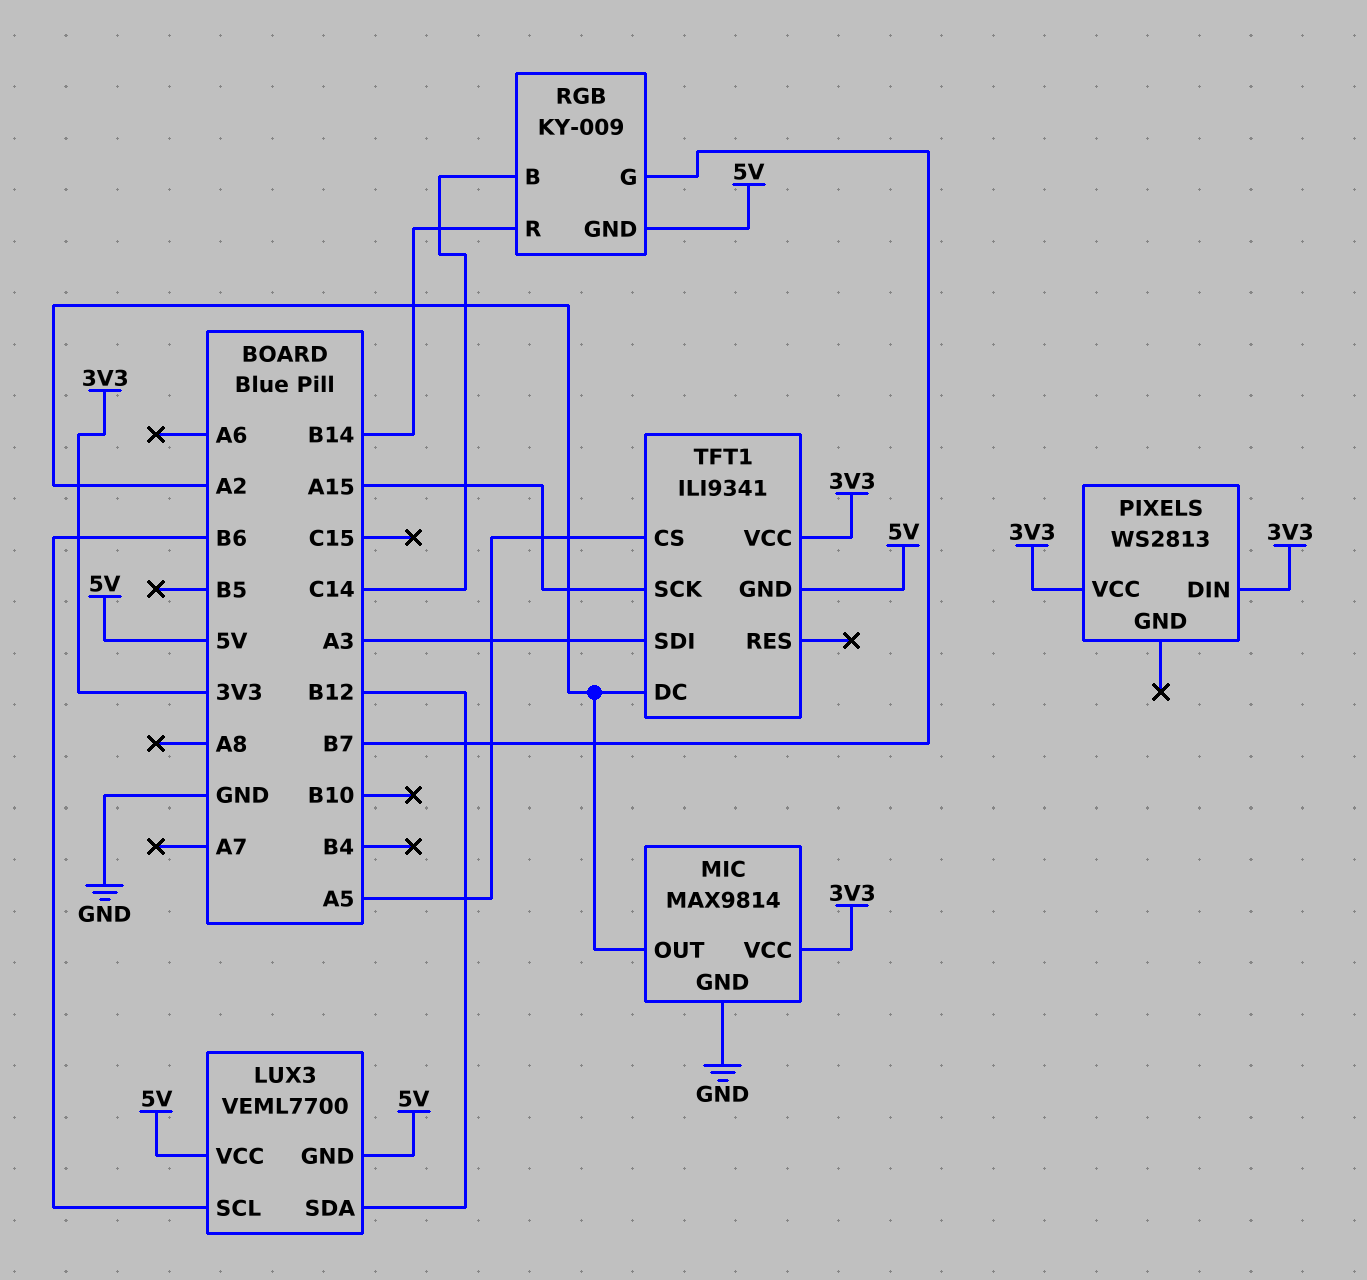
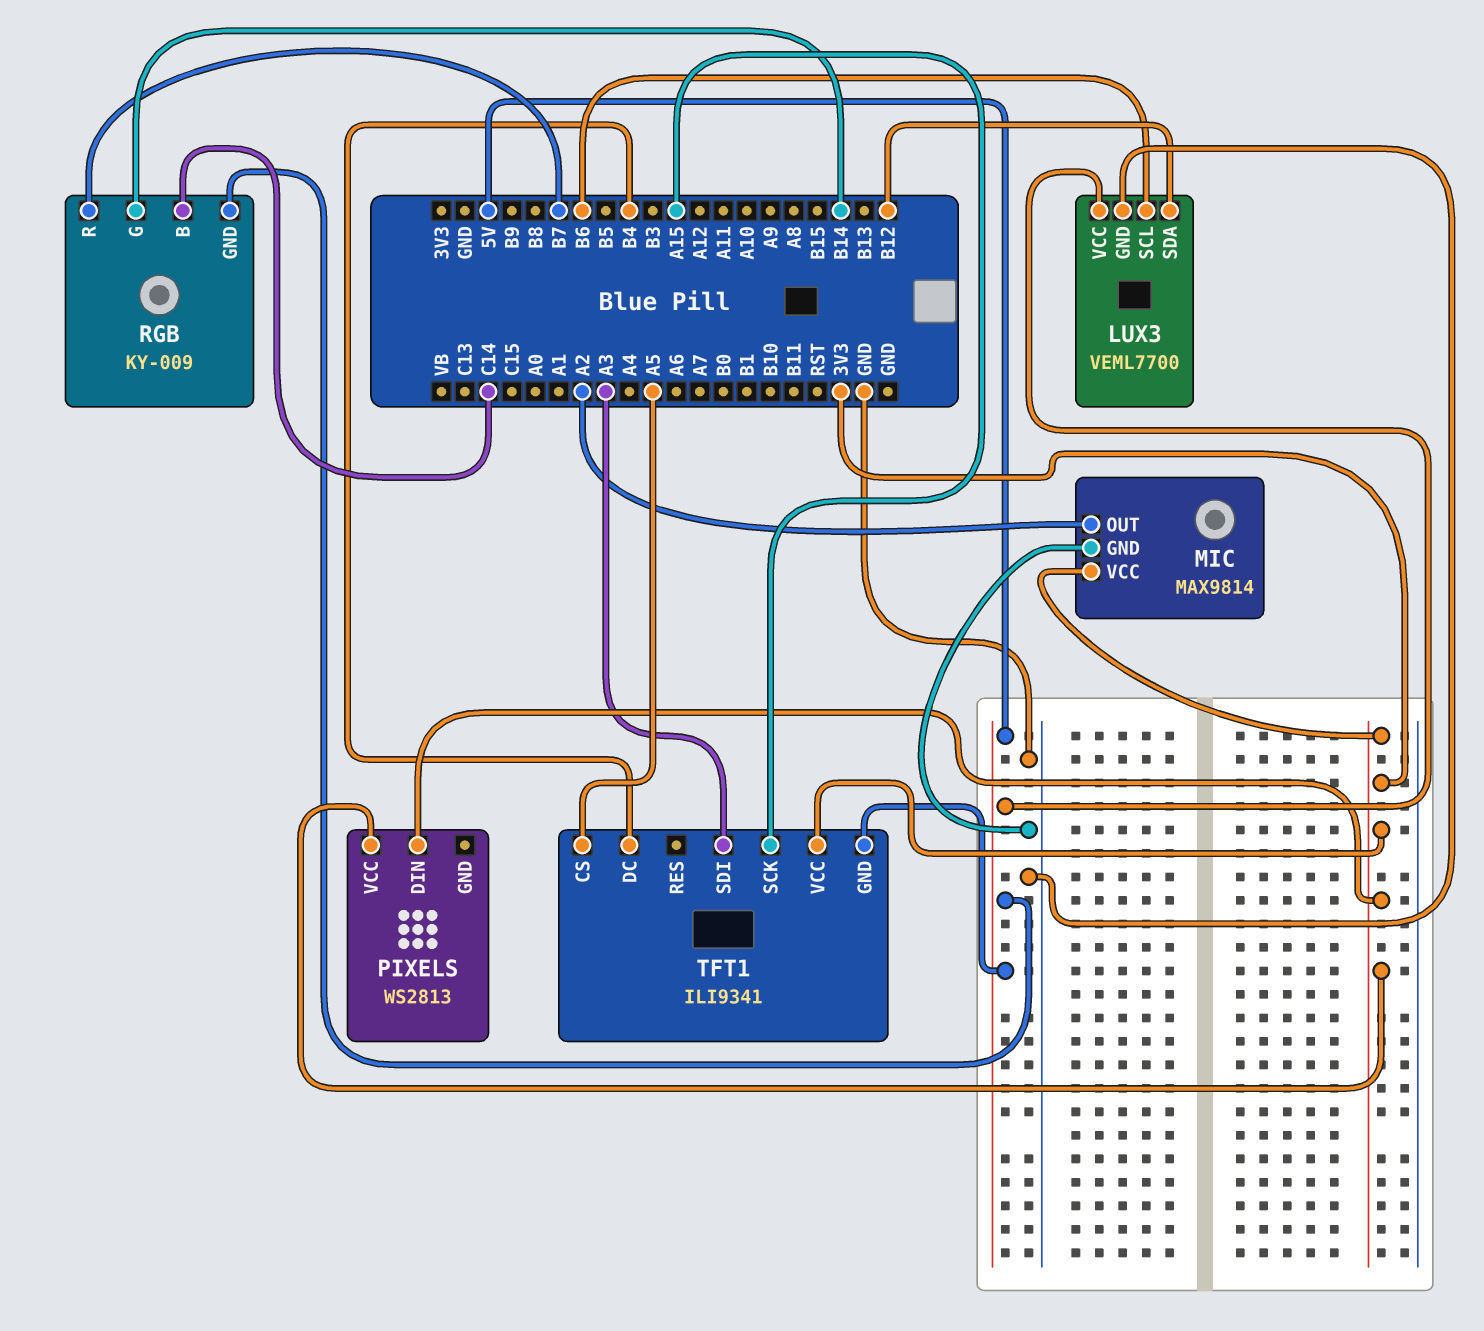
LUX3 pin GND: 5V -> GND
RGB pin G: B7 -> B14
RGB pin R: B14 -> B7
TFT1 pin DC: A2 -> B4

